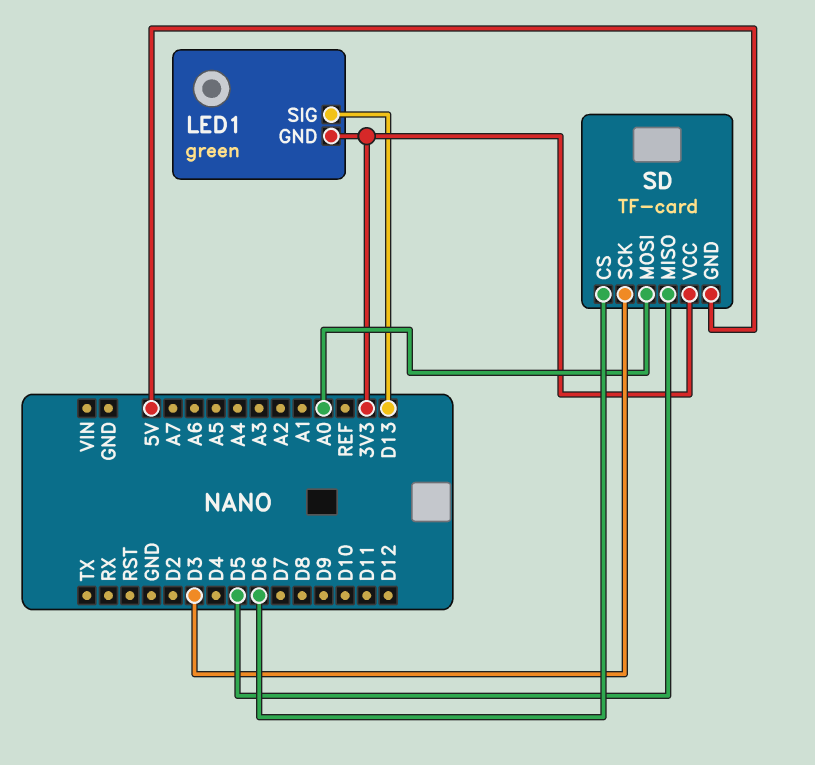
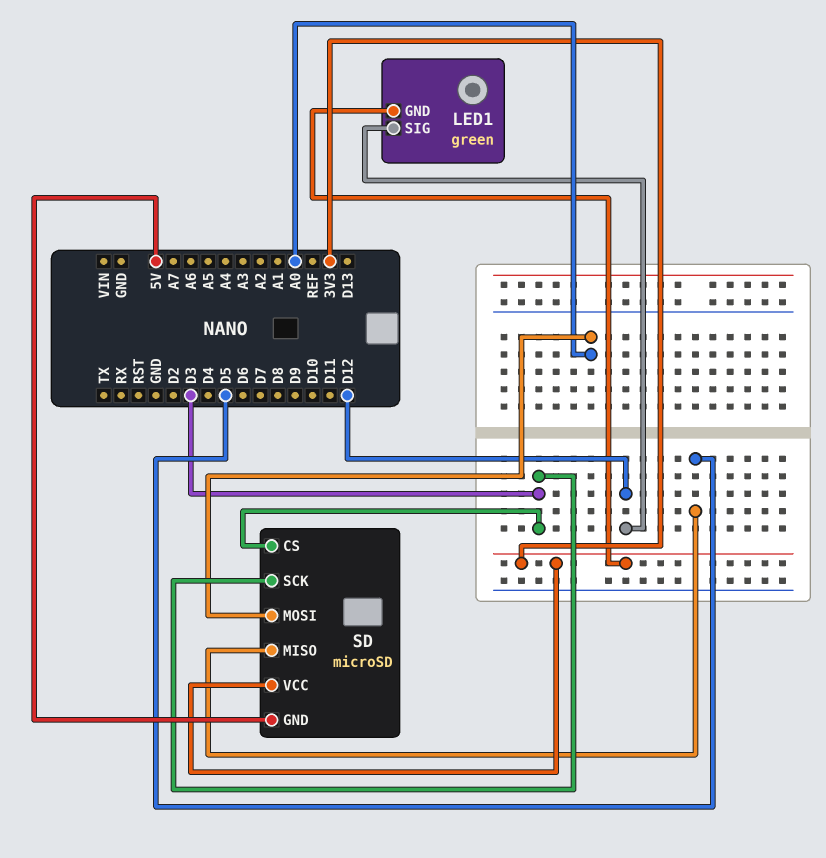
LED1 pin SIG: D13 -> D12
SD: TF-card -> microSD
SD pin CS: D6 -> D3

